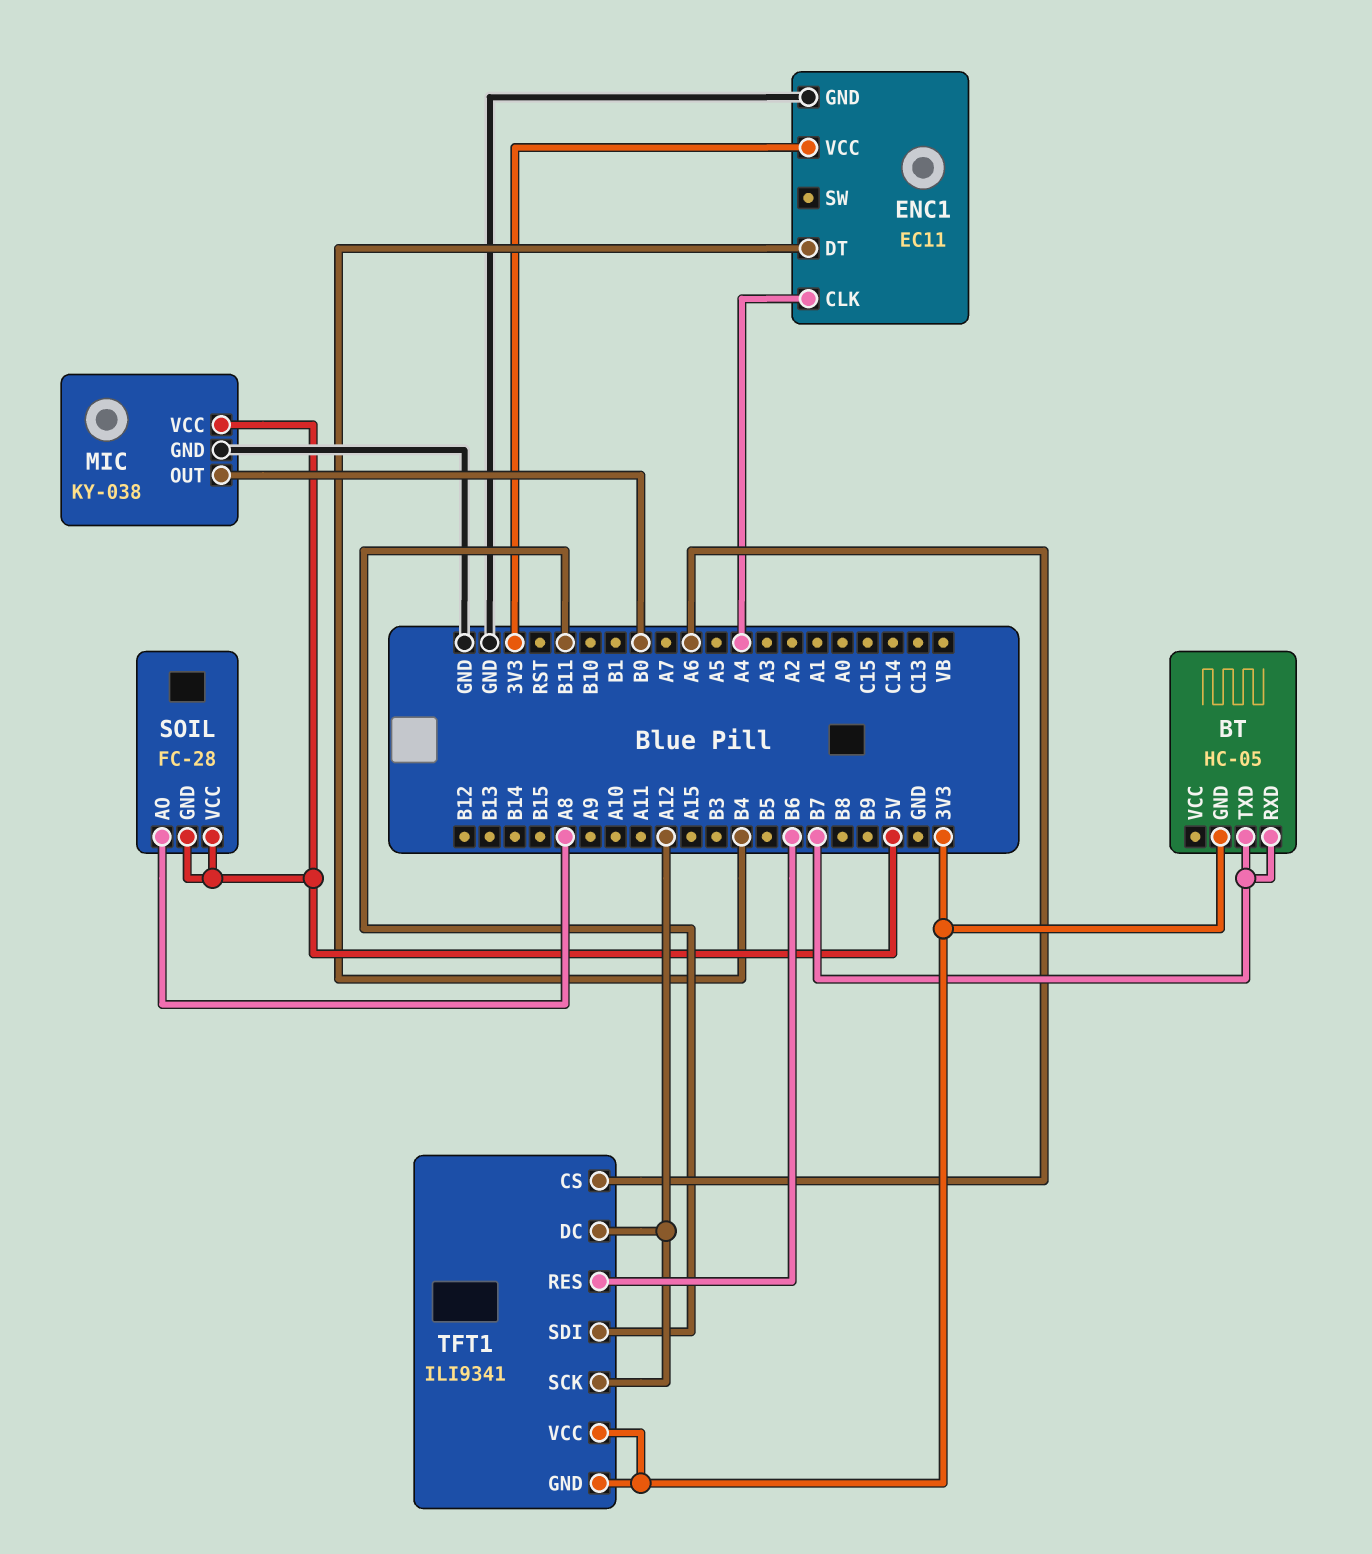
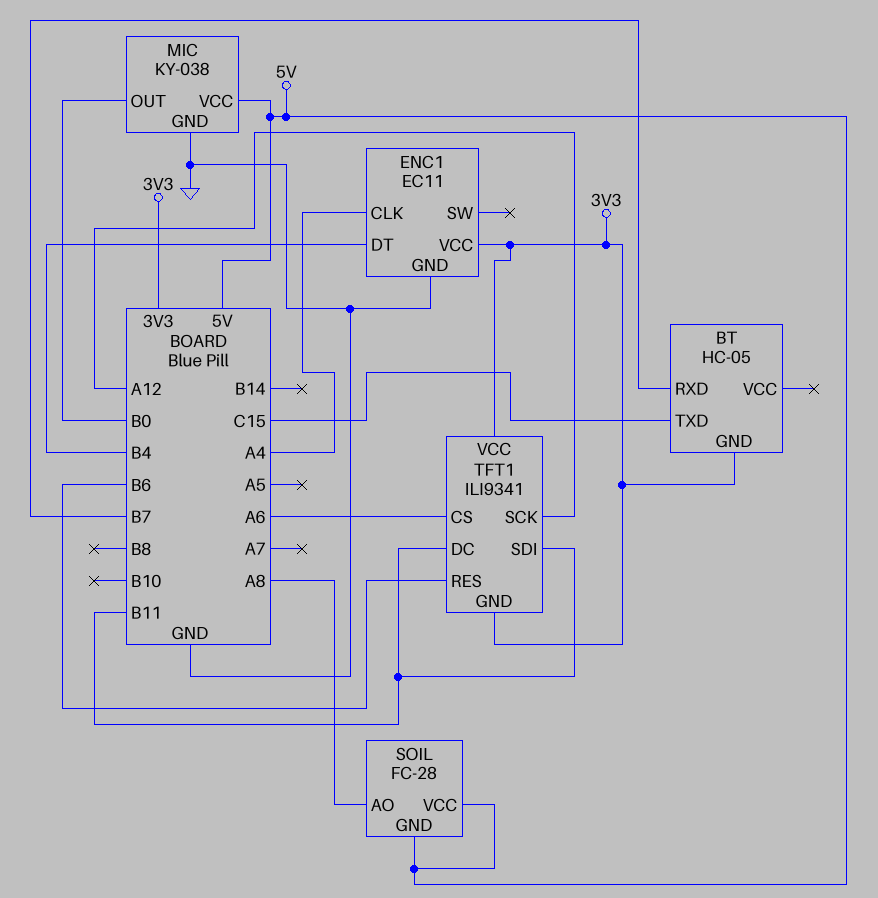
BT pin TXD: B7 -> C15
TFT1 pin DC: A12 -> B11

